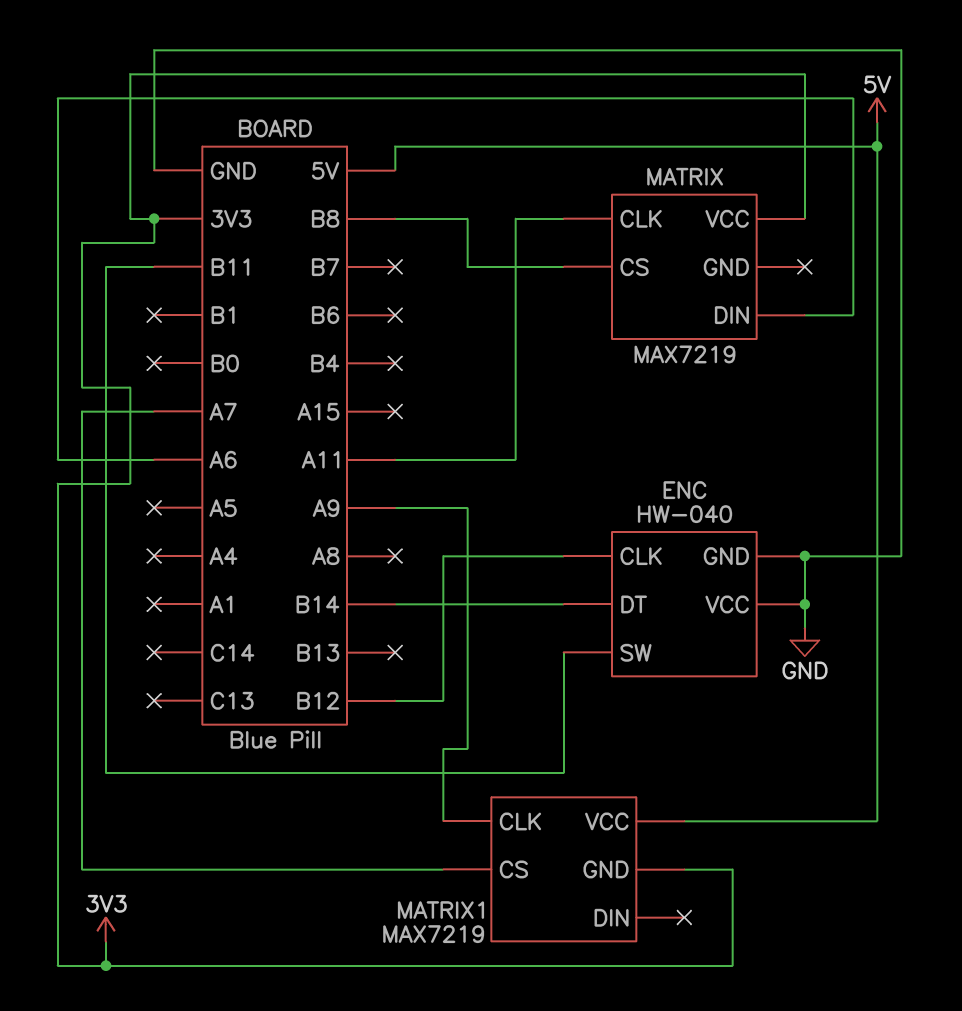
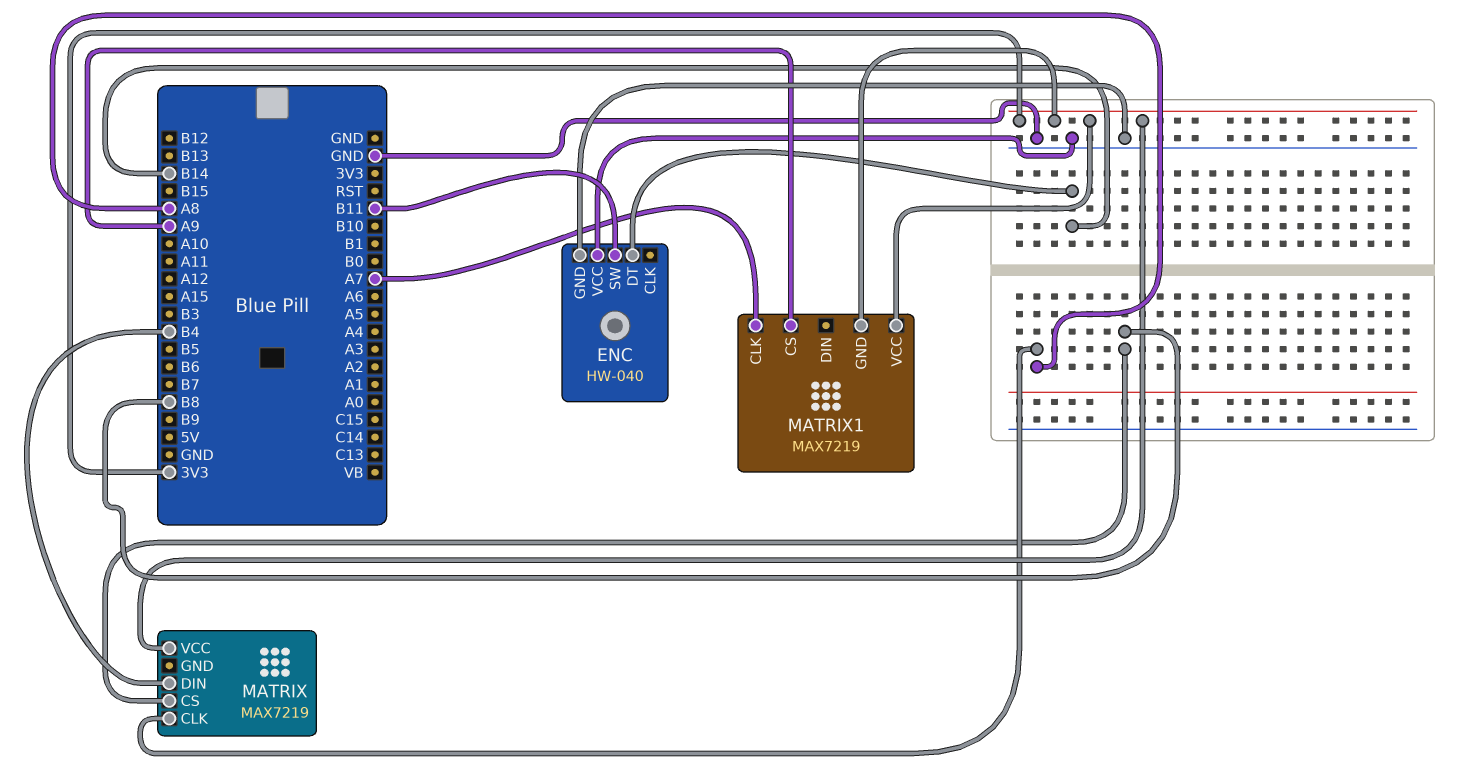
ENC pin CLK: B12 -> none
MATRIX pin CLK: A11 -> A8
MATRIX pin DIN: A6 -> B4
MATRIX1 pin CLK: A9 -> A7
MATRIX1 pin CS: A7 -> A9
MATRIX1 pin VCC: 5V -> 3V3

